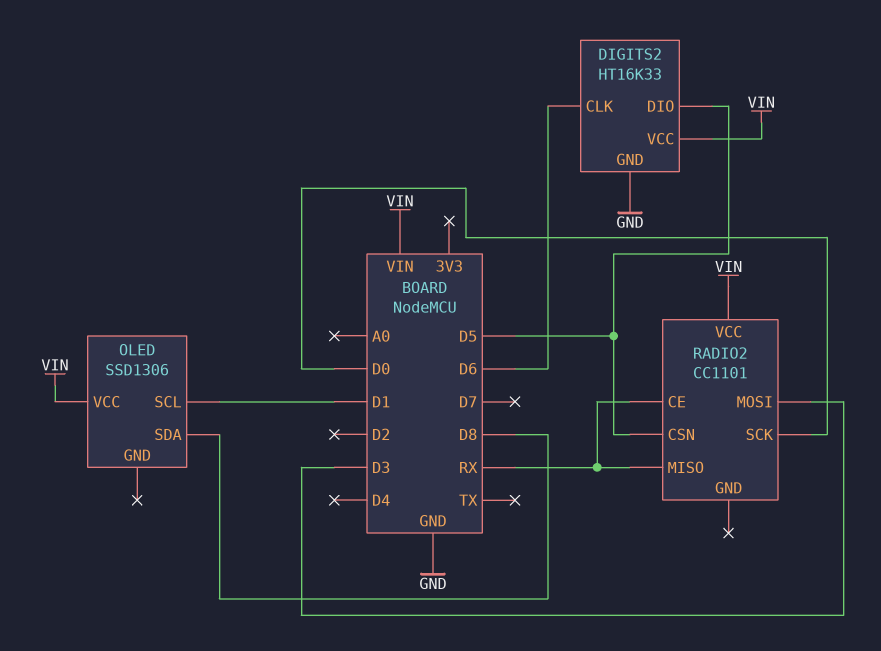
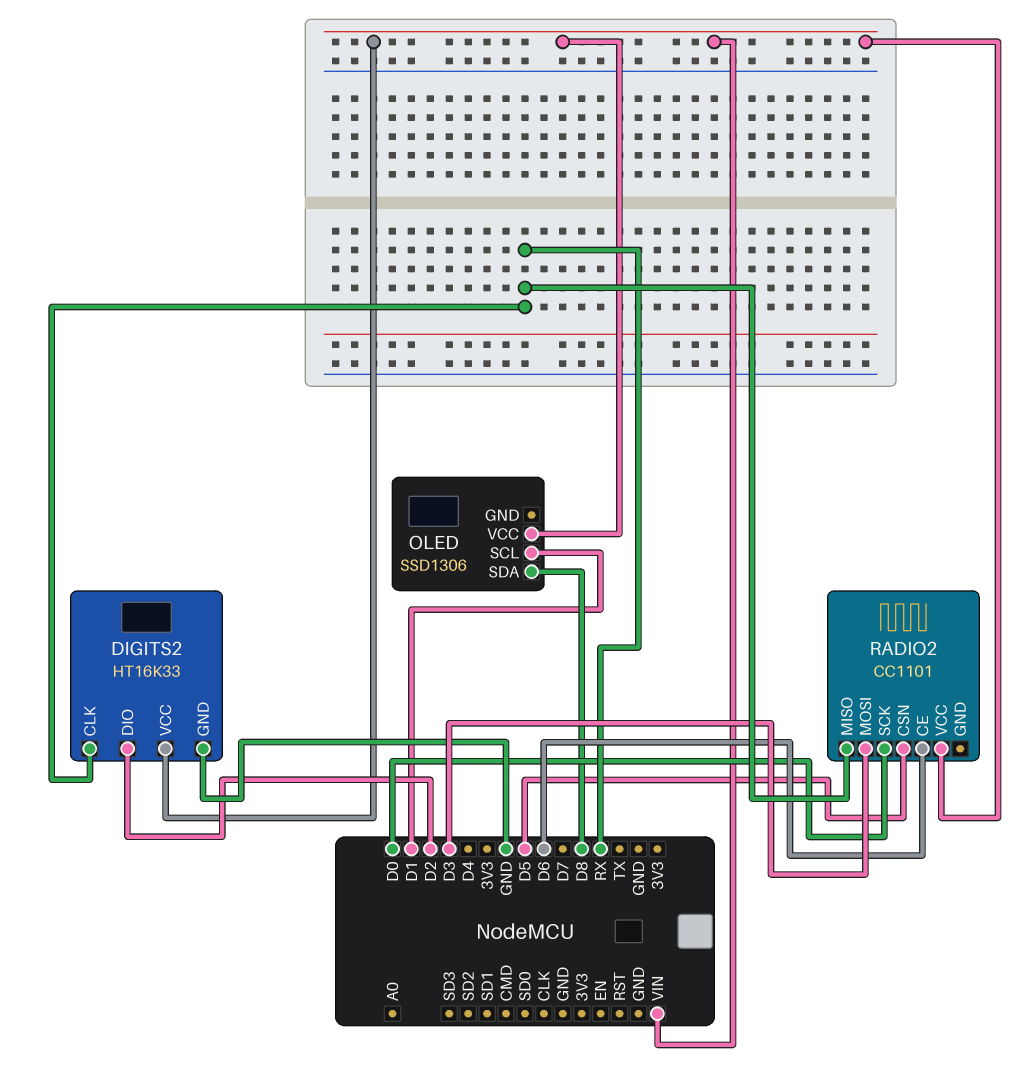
DIGITS2 pin CLK: D6 -> RX
DIGITS2 pin DIO: D5 -> D2
RADIO2 pin CE: RX -> D6

